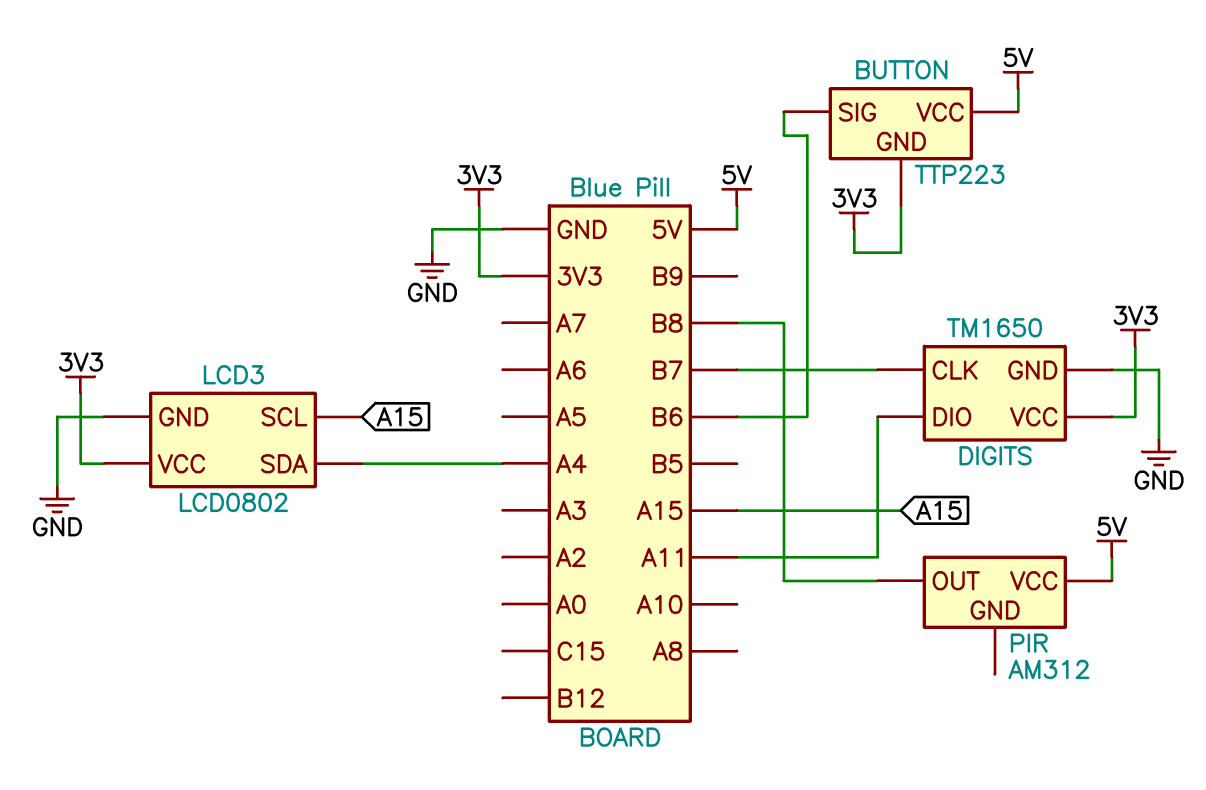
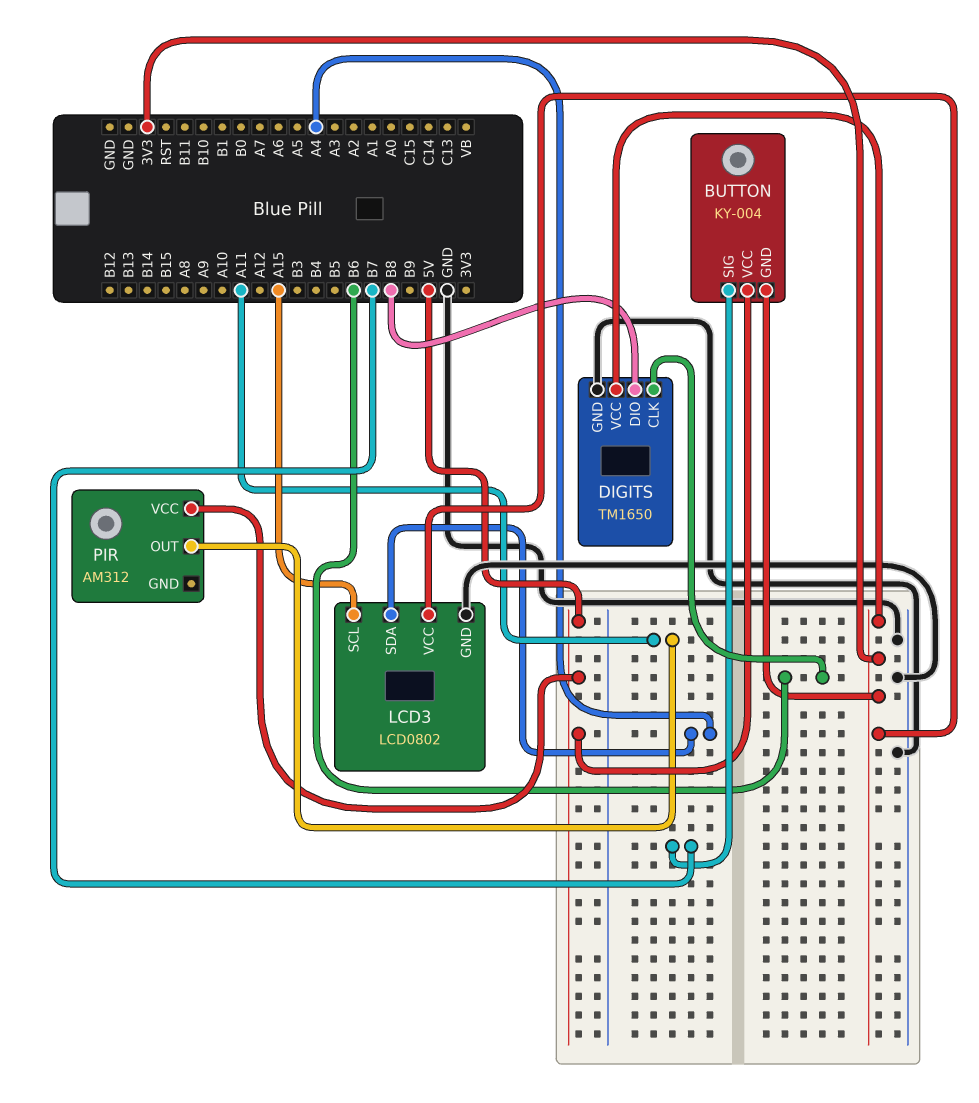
BUTTON: TTP223 -> KY-004
BUTTON pin SIG: B6 -> B7
DIGITS pin CLK: B7 -> B6
DIGITS pin DIO: A11 -> B8
PIR pin OUT: B8 -> A11

